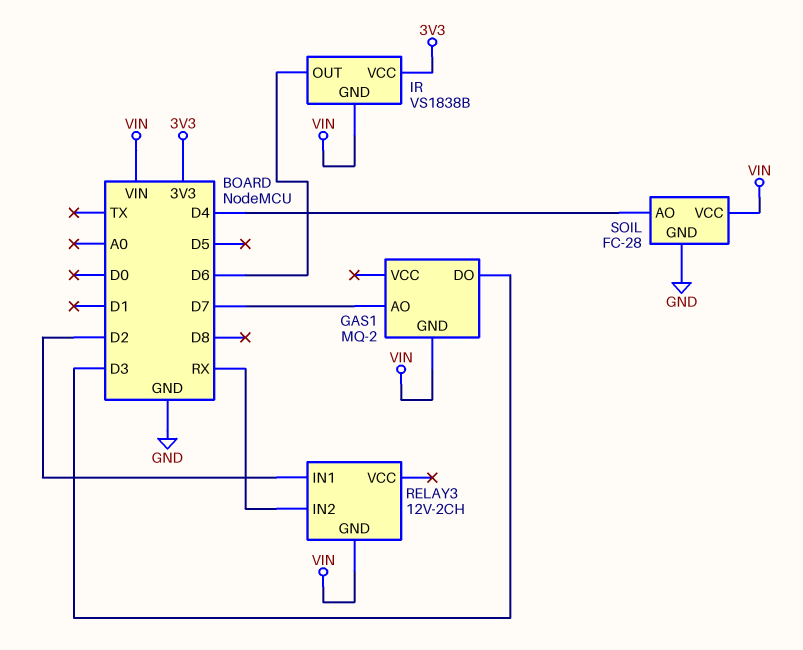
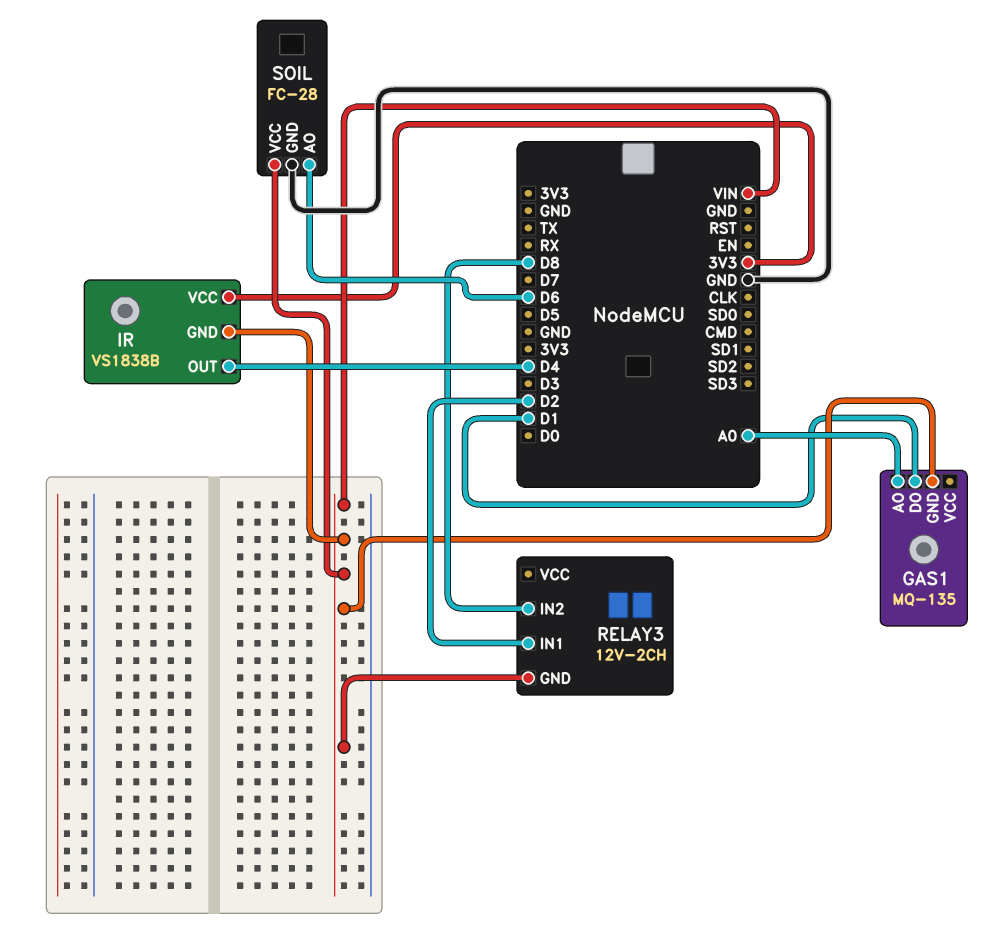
GAS1: MQ-2 -> MQ-135
GAS1 pin AO: D7 -> A0
GAS1 pin DO: D3 -> D1
IR pin OUT: D6 -> D4
RELAY3 pin IN2: RX -> D8
SOIL pin AO: D4 -> D6

